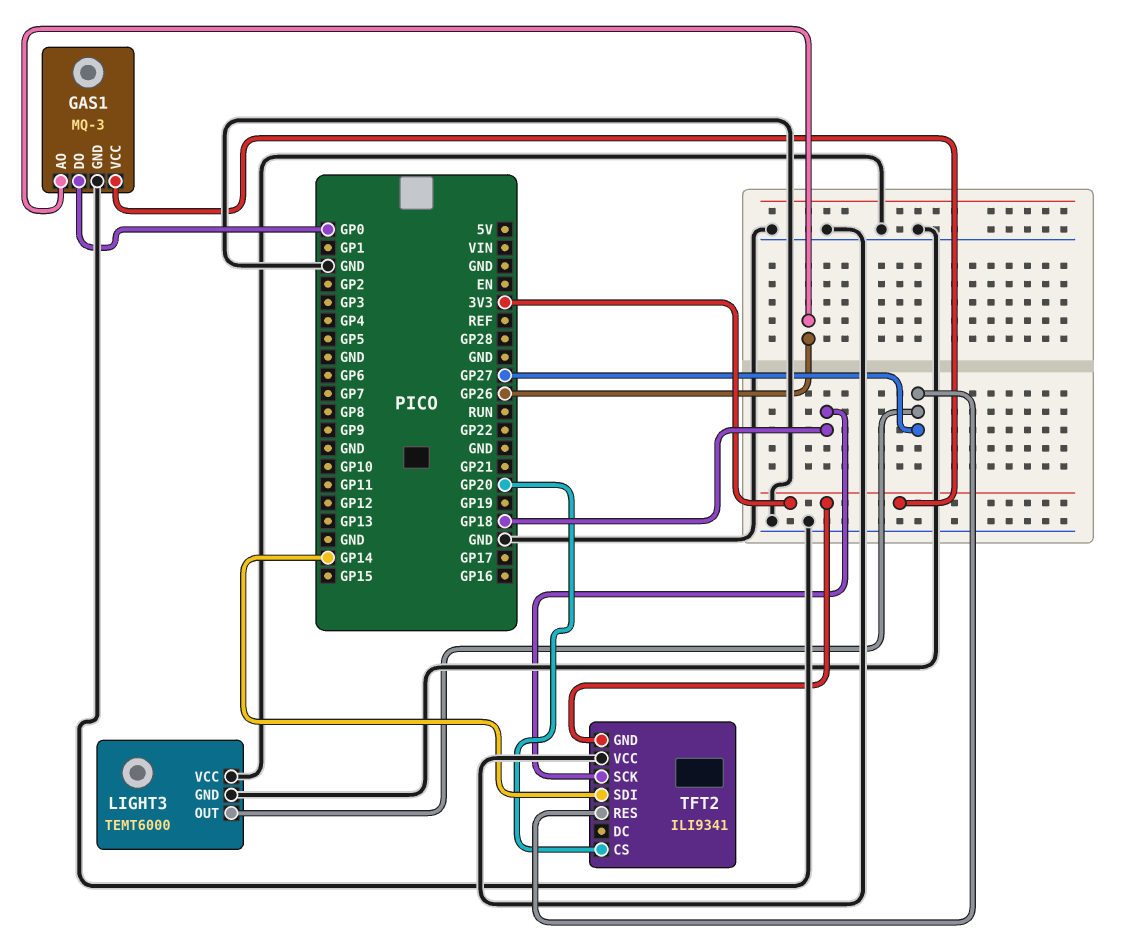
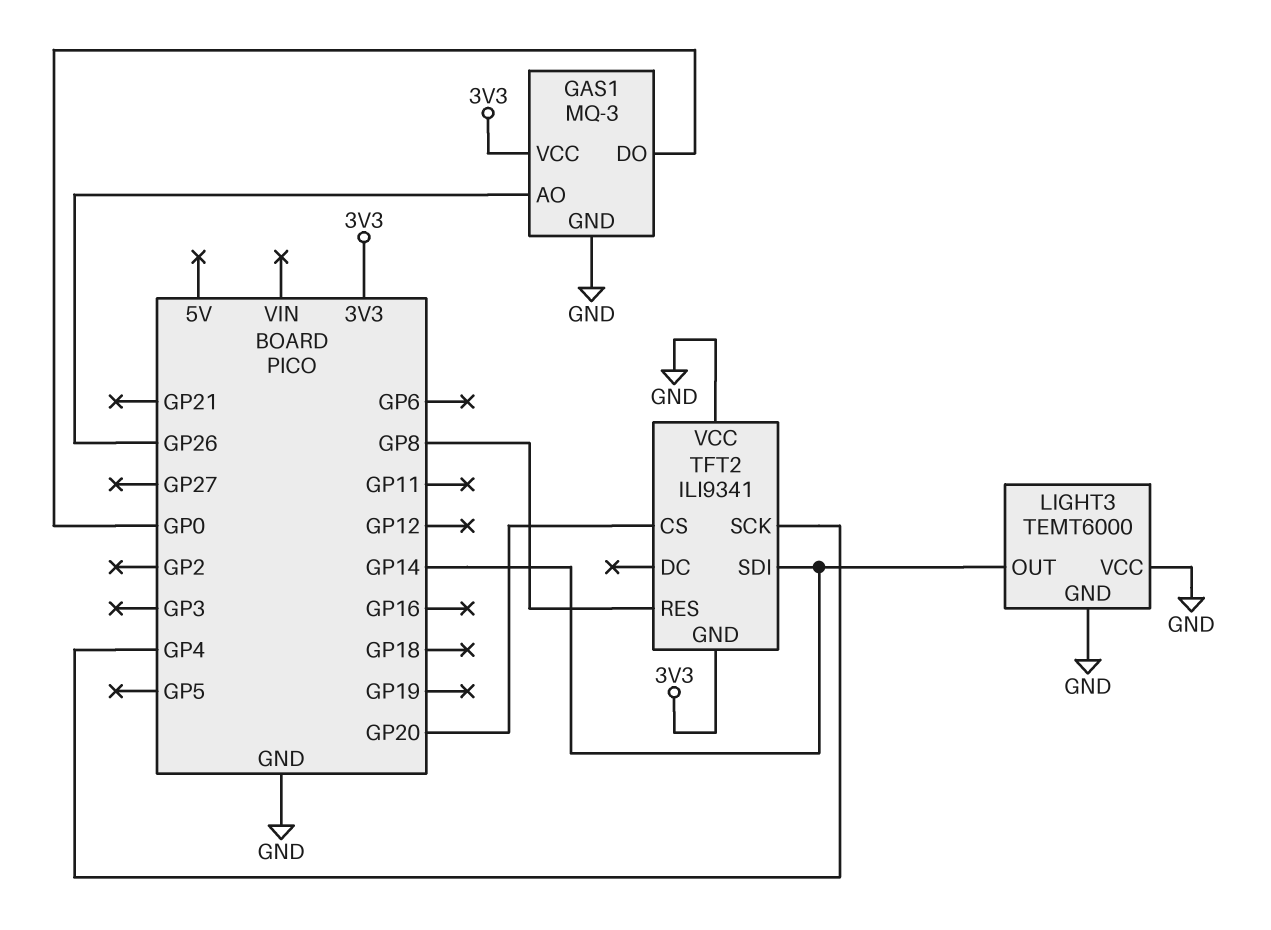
LIGHT3 pin OUT: GP27 -> GP14
TFT2 pin RES: GP27 -> GP8
TFT2 pin SCK: GP18 -> GP4

